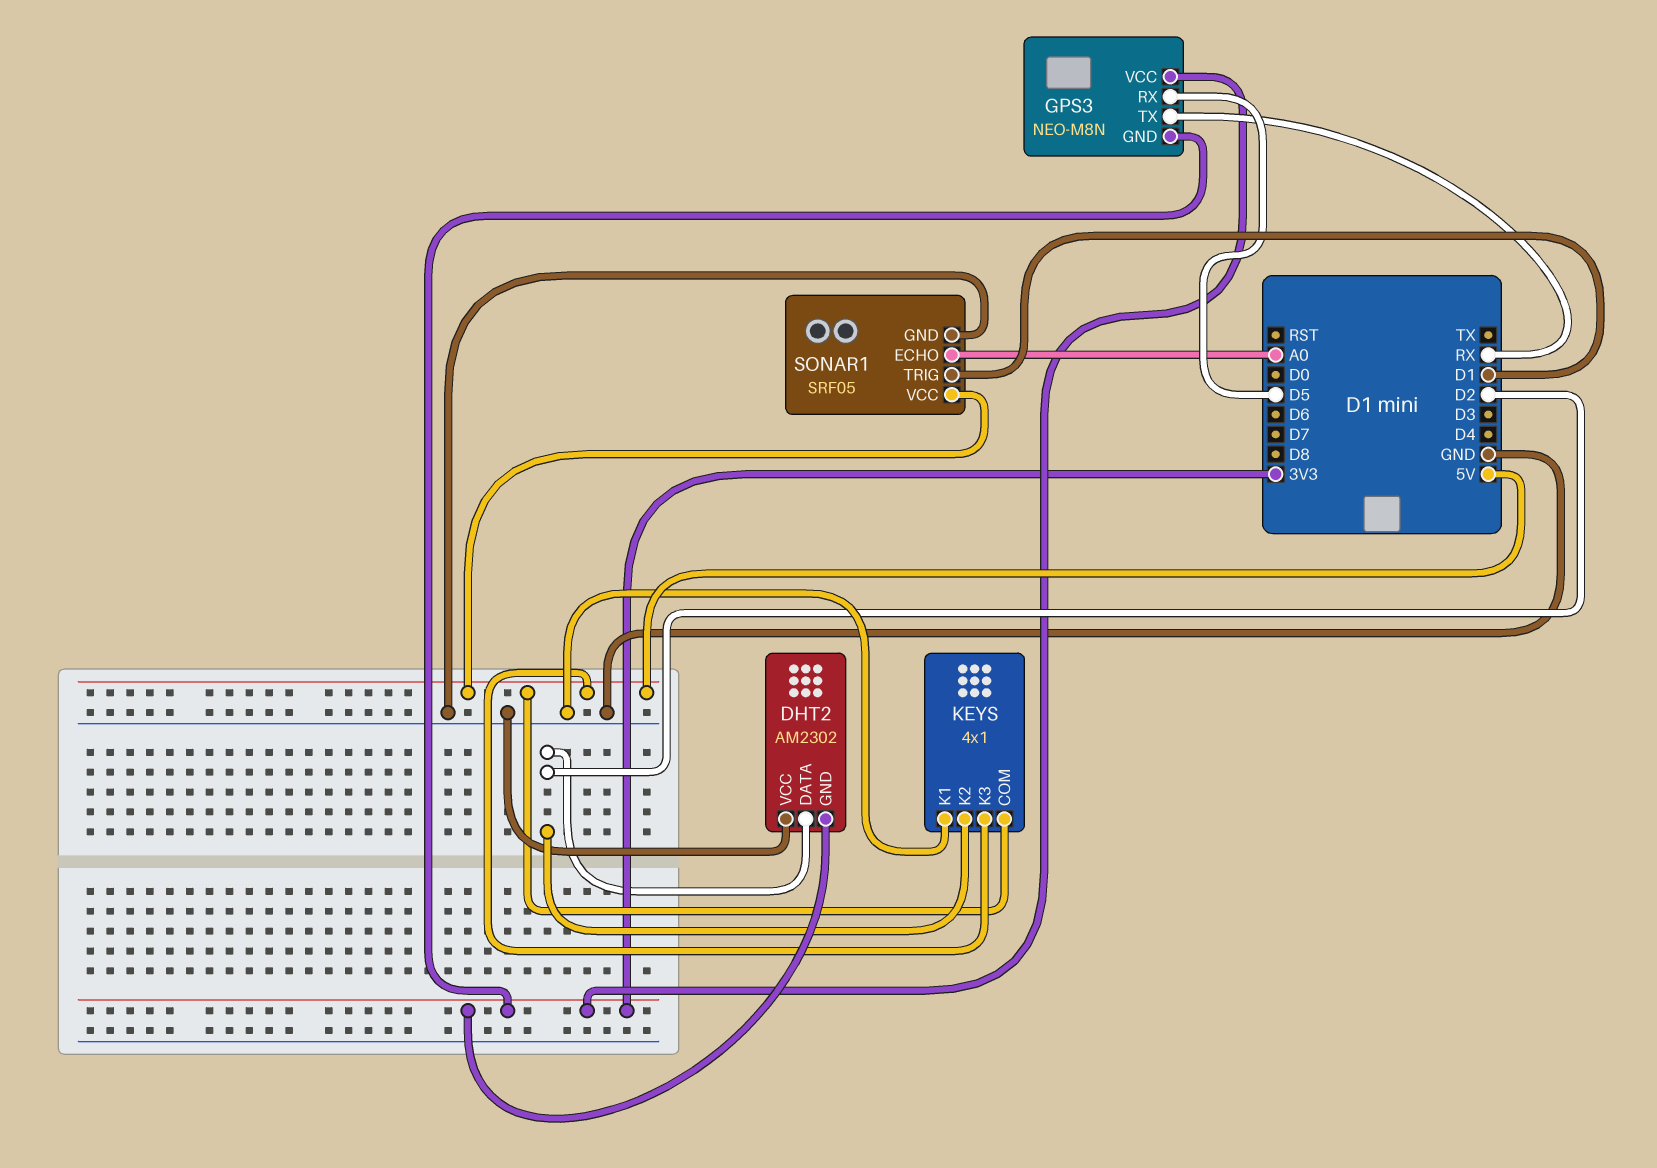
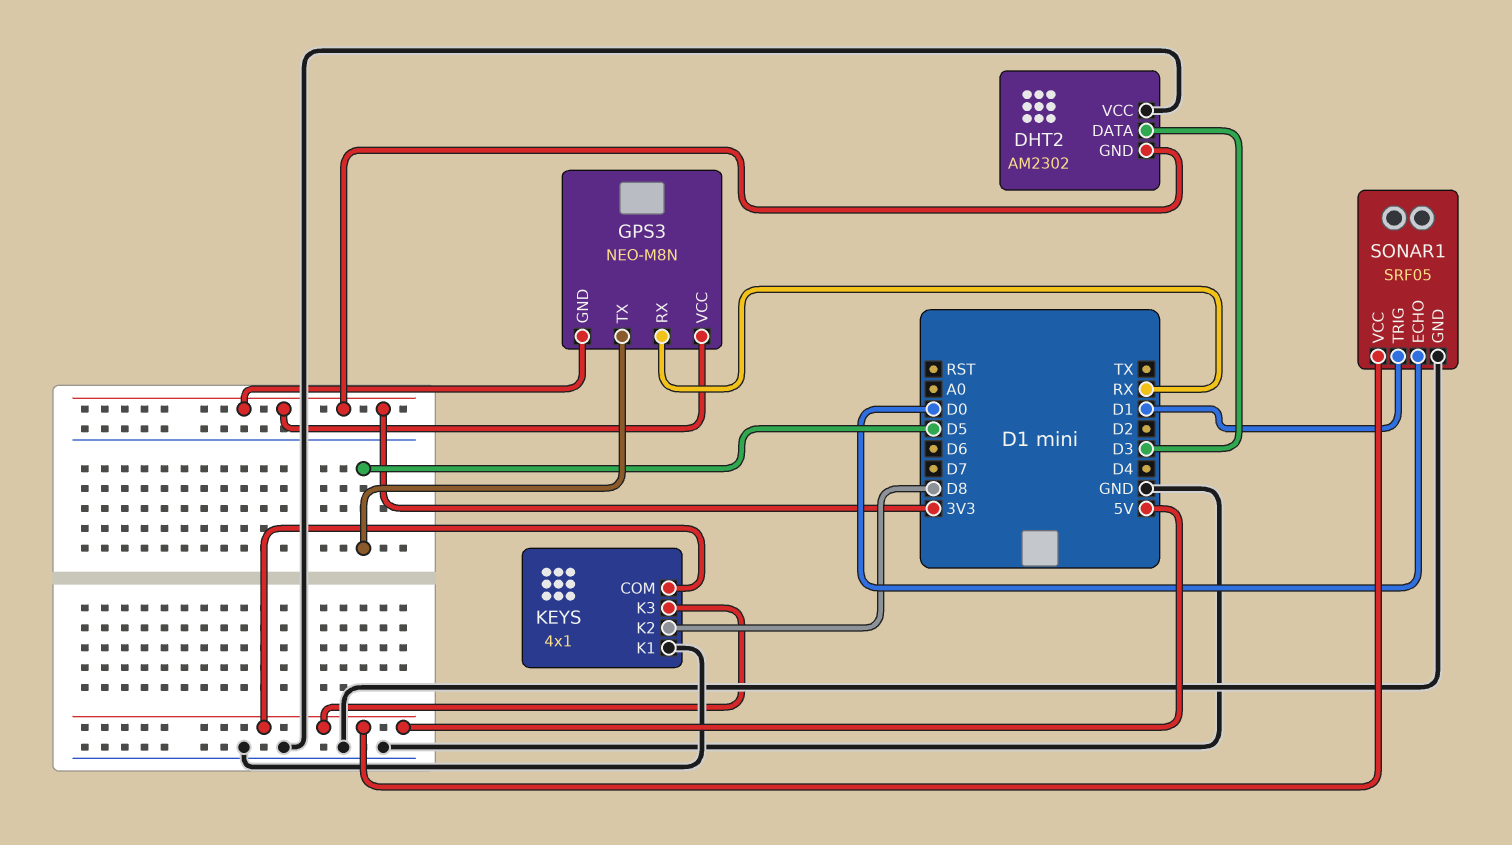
DHT2 pin DATA: D2 -> D3
GPS3 pin RX: D5 -> RX
GPS3 pin TX: RX -> D5
KEYS pin K2: D2 -> D8
SONAR1 pin ECHO: A0 -> D0

